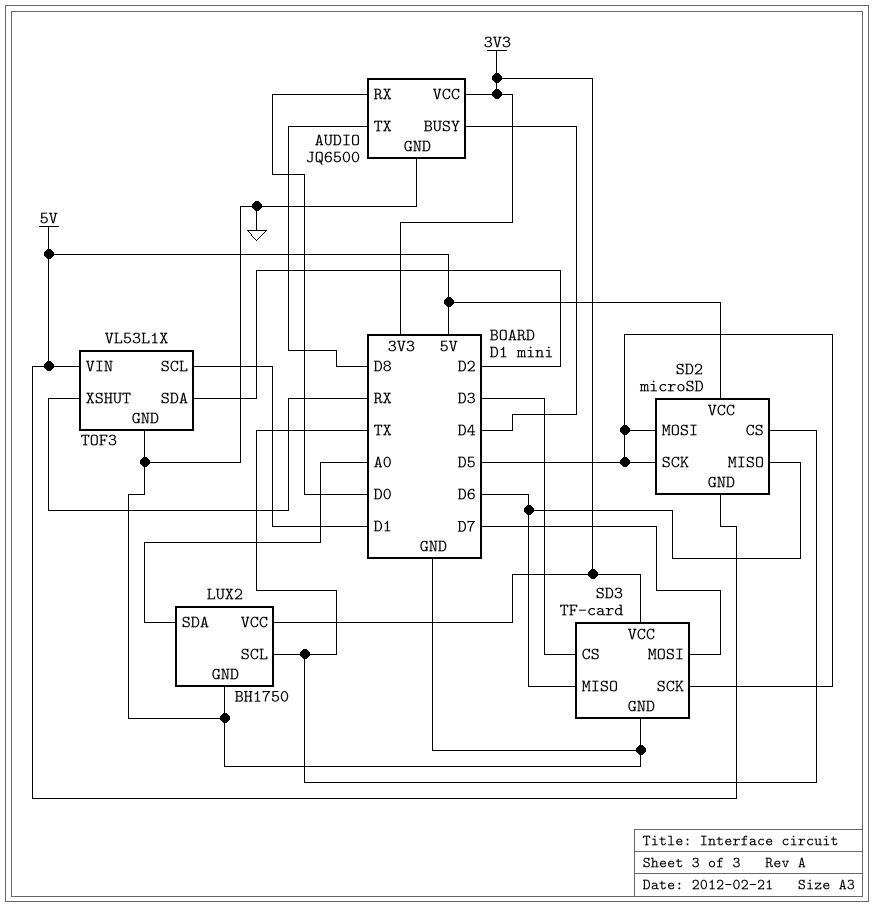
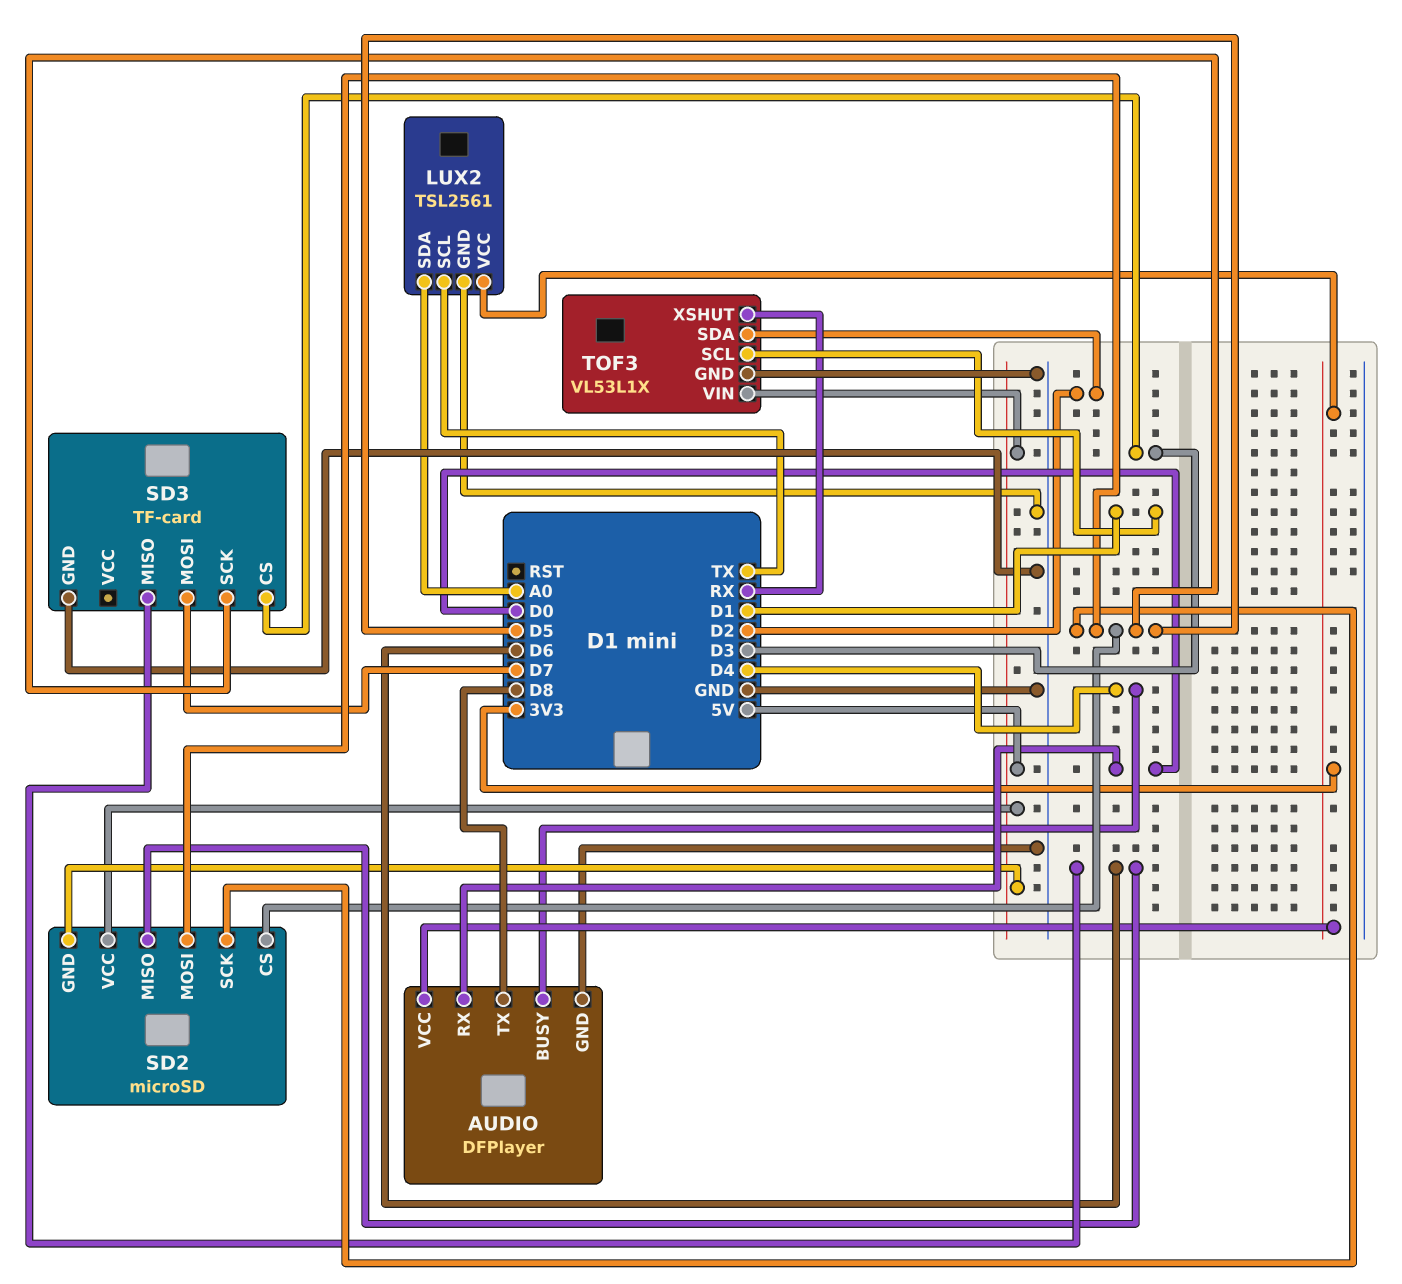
AUDIO: JQ6500 -> DFPlayer
LUX2: BH1750 -> TSL2561
SD2 pin CS: TX -> D5
SD3 pin VCC: 3V3 -> none

